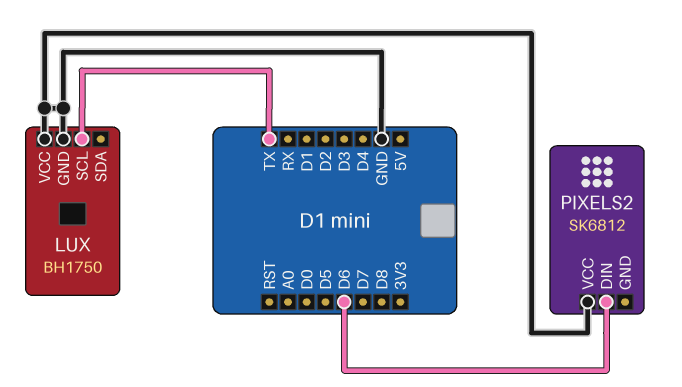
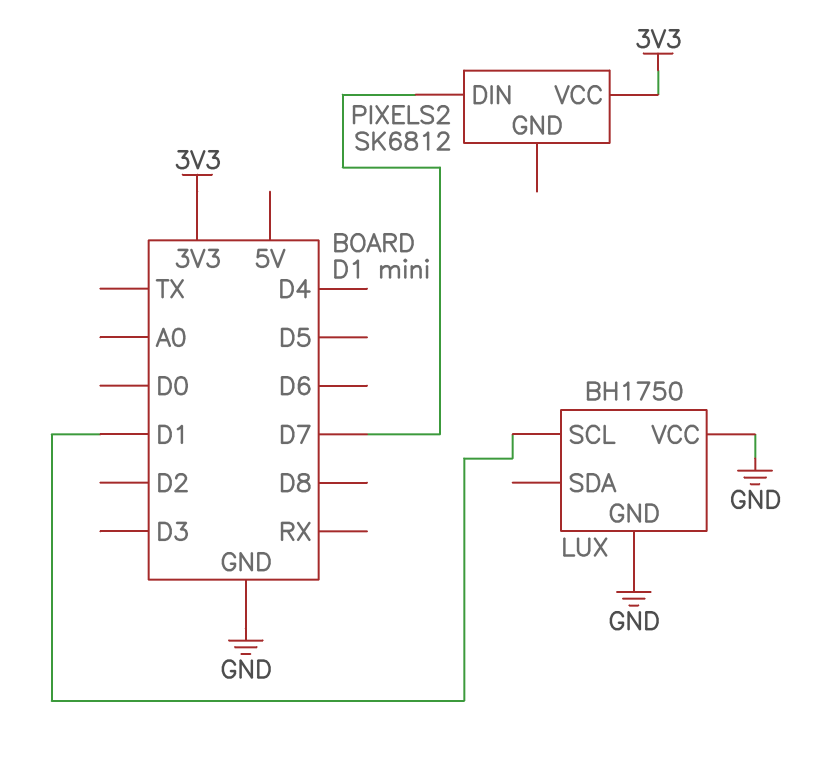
LUX pin SCL: TX -> D1
PIXELS2 pin DIN: D6 -> D7
PIXELS2 pin VCC: GND -> 3V3

